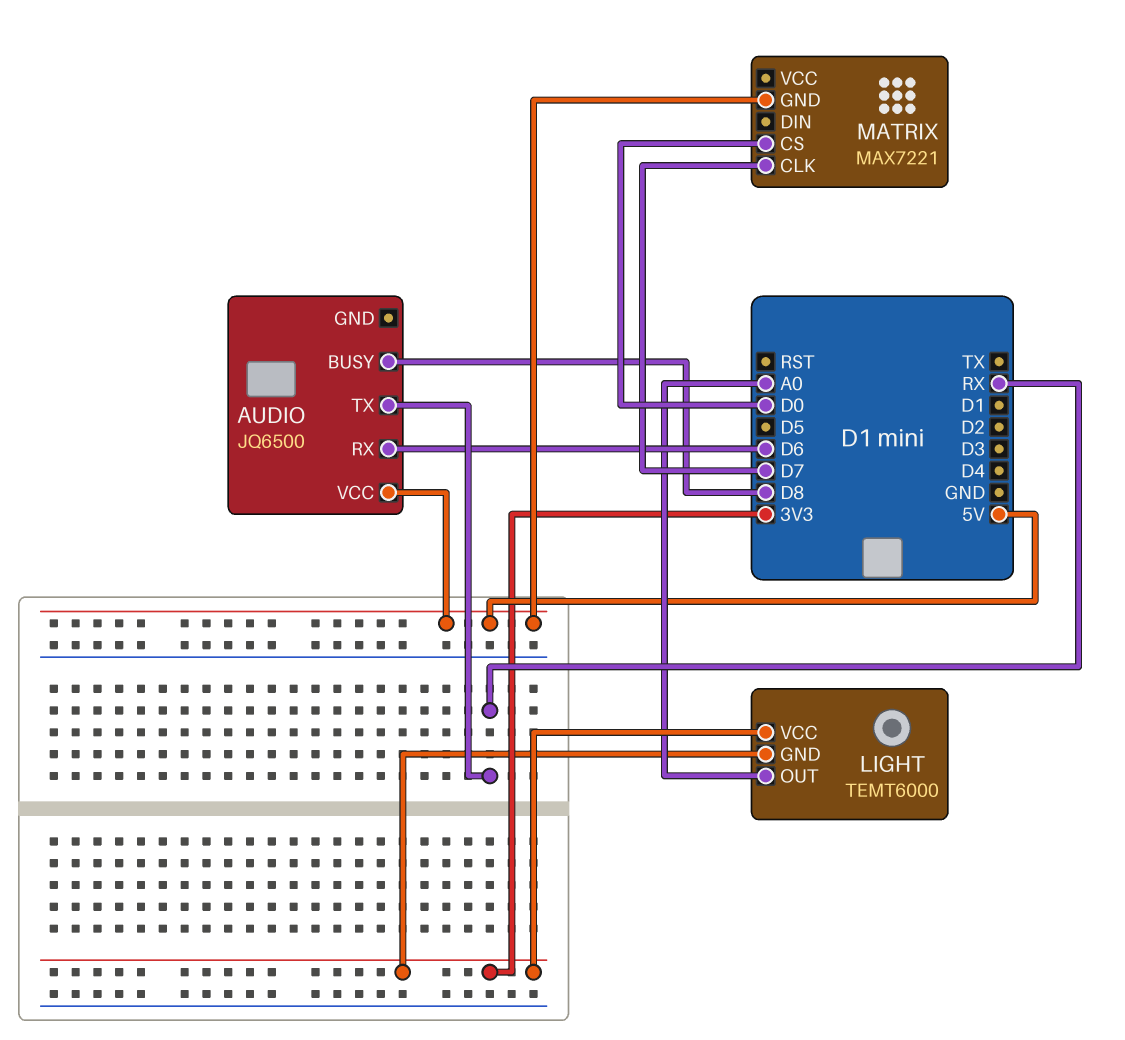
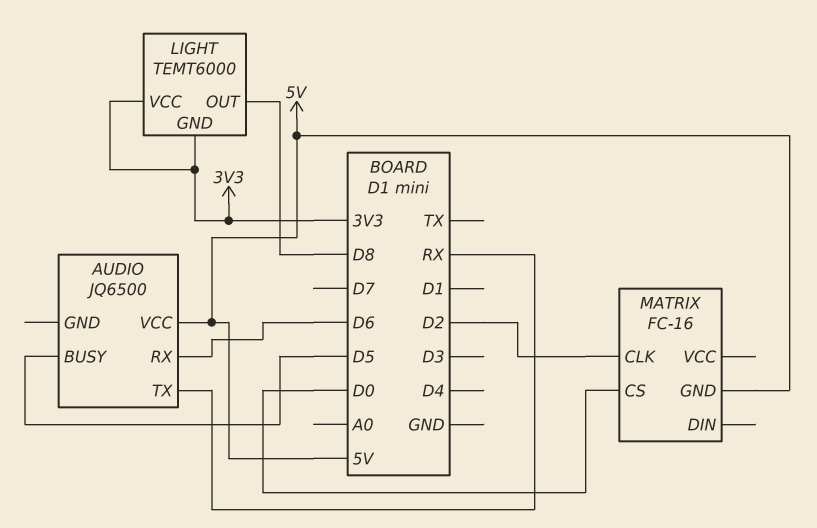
AUDIO pin BUSY: D8 -> D5
LIGHT pin OUT: A0 -> D8
MATRIX: MAX7221 -> FC-16
MATRIX pin CLK: D7 -> D2

